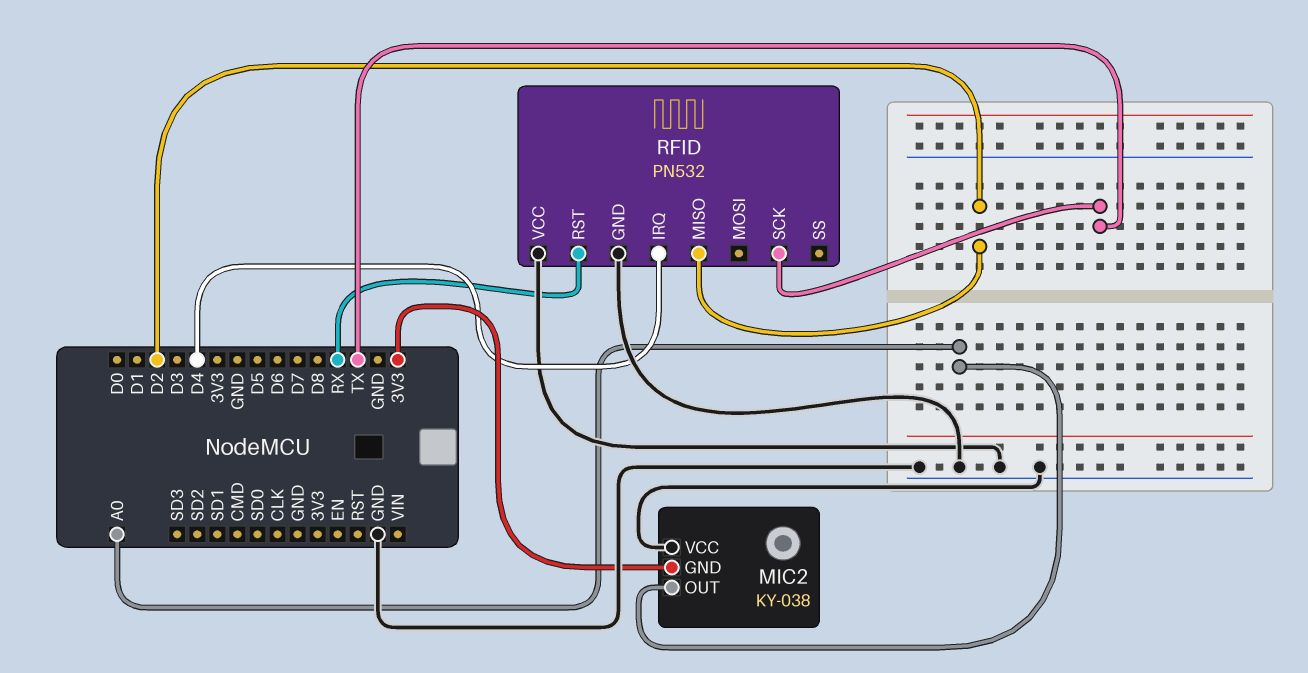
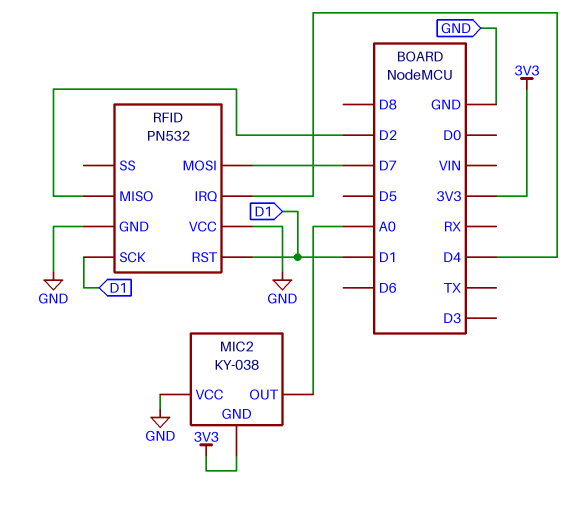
RFID pin MOSI: none -> D7
RFID pin RST: RX -> D1
RFID pin SCK: TX -> D1

